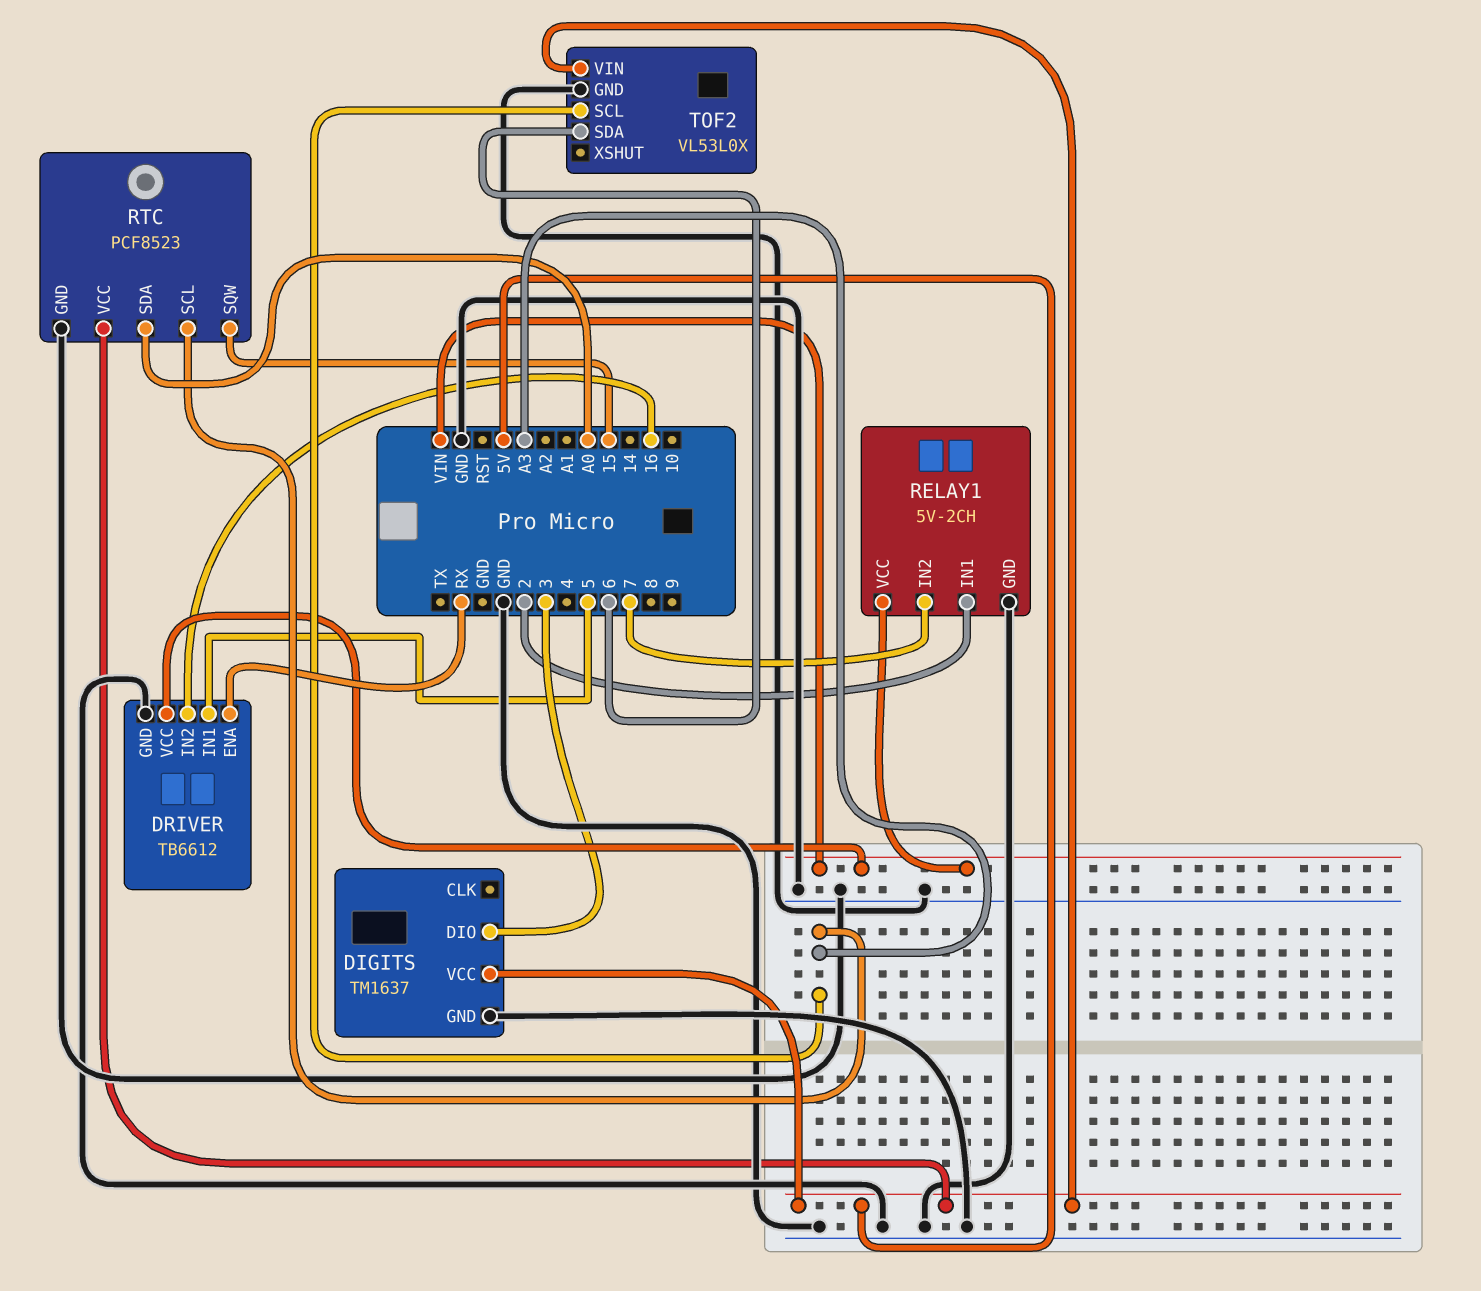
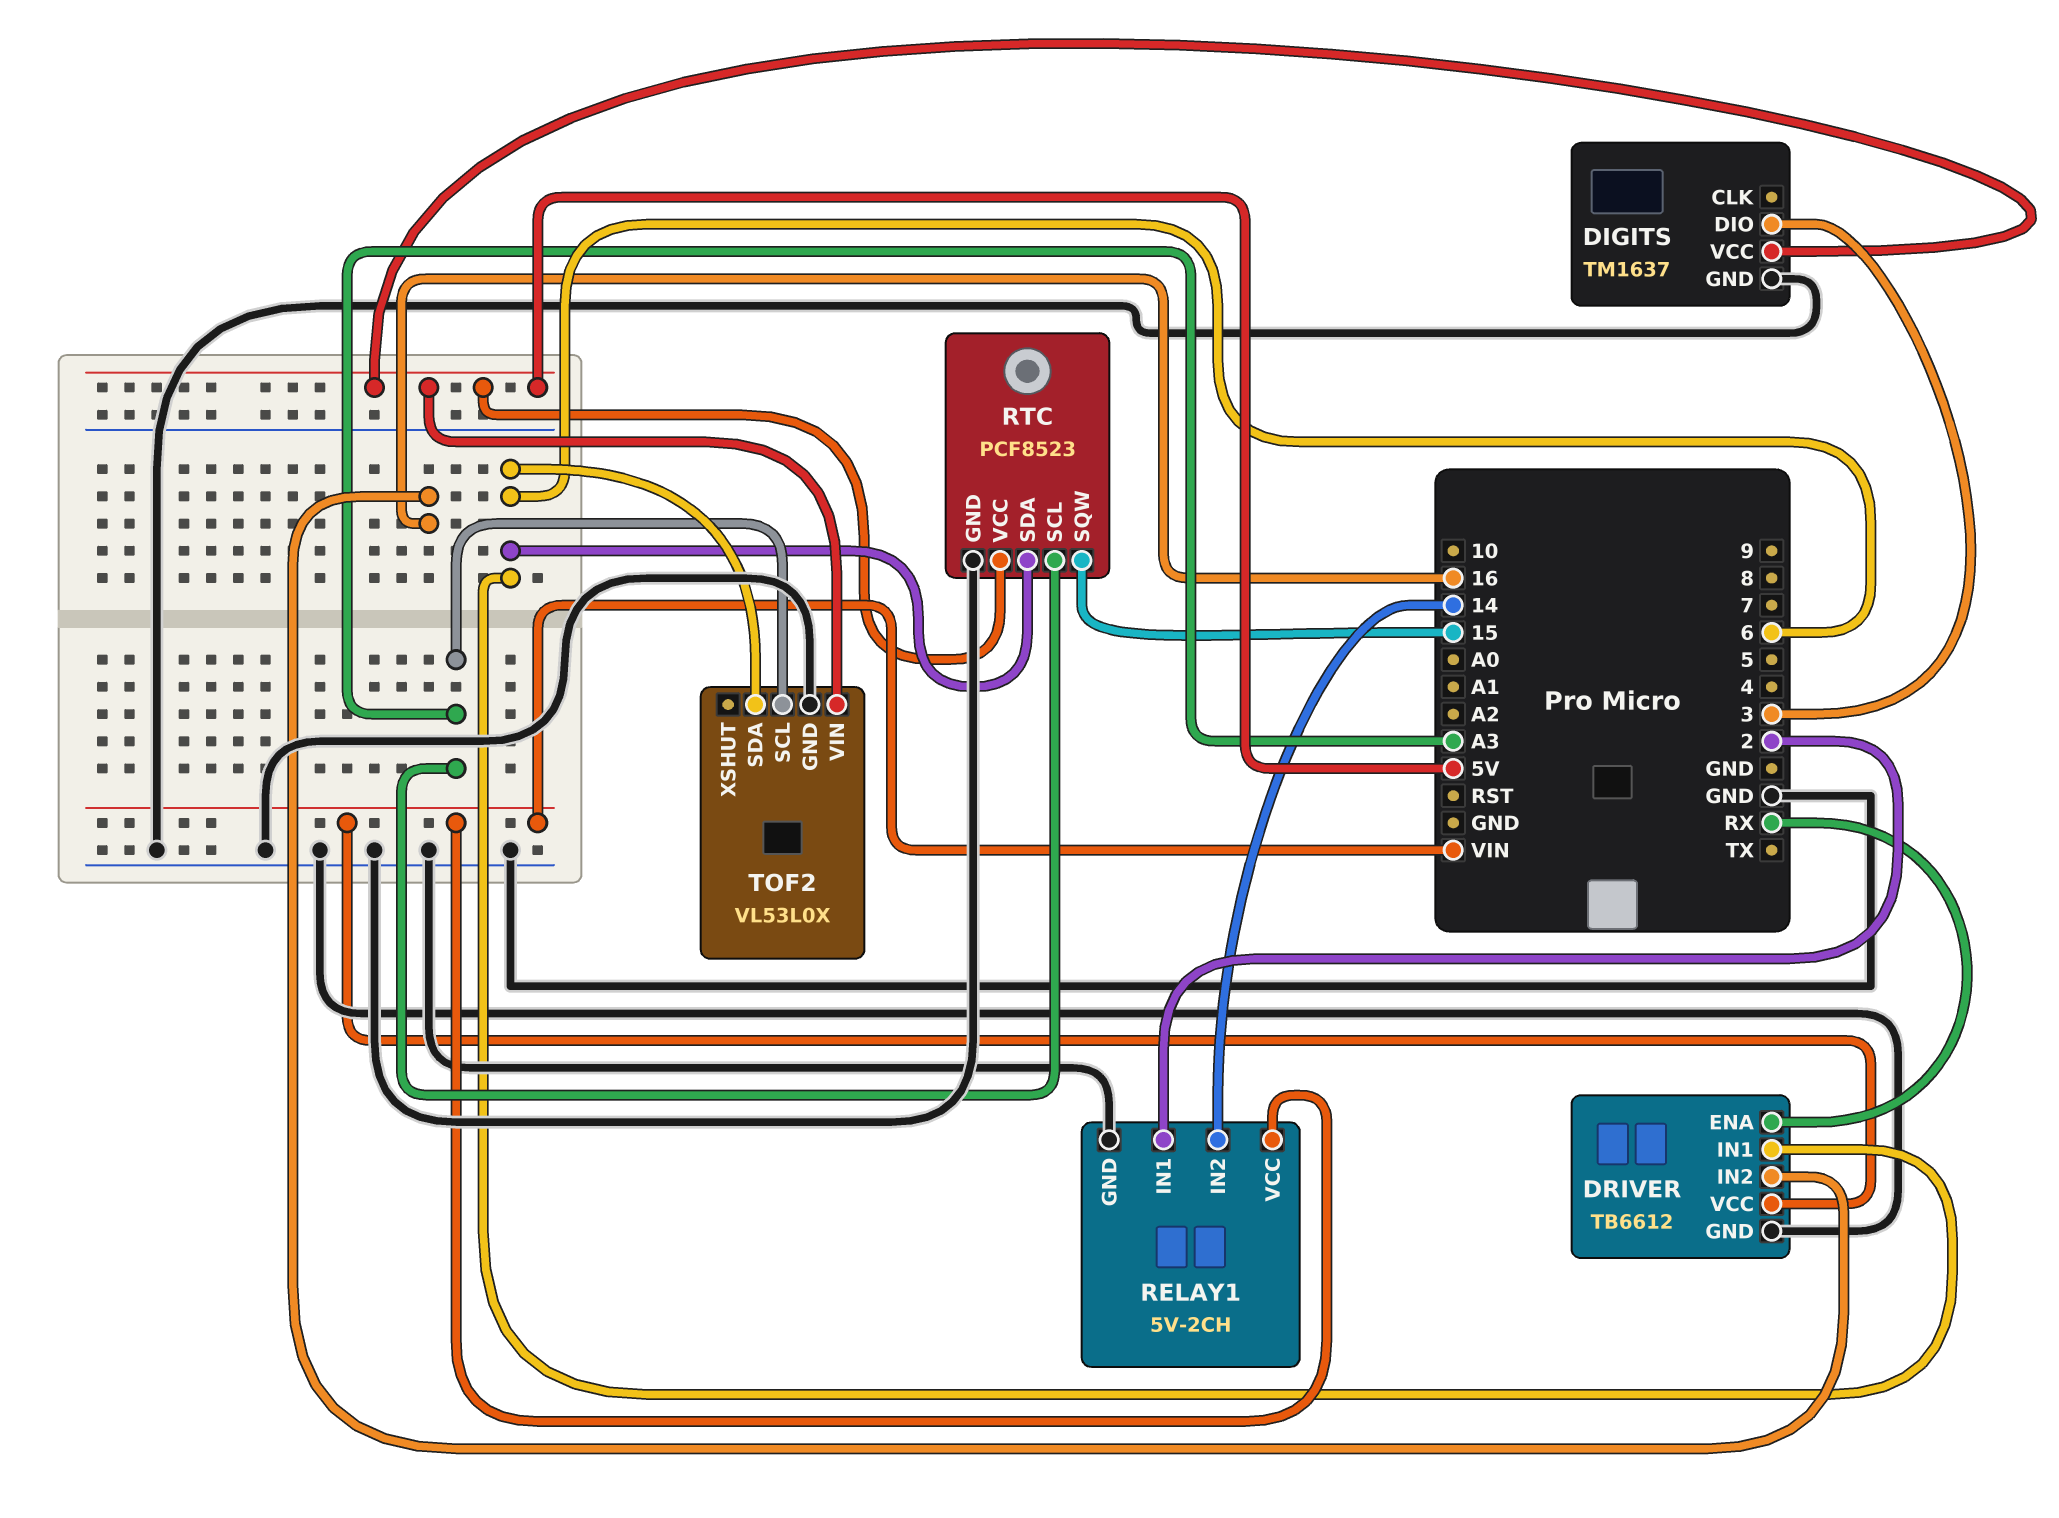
DRIVER pin IN1: 5 -> 6
RELAY1 pin IN2: 7 -> 14
RTC pin SDA: A0 -> 6

